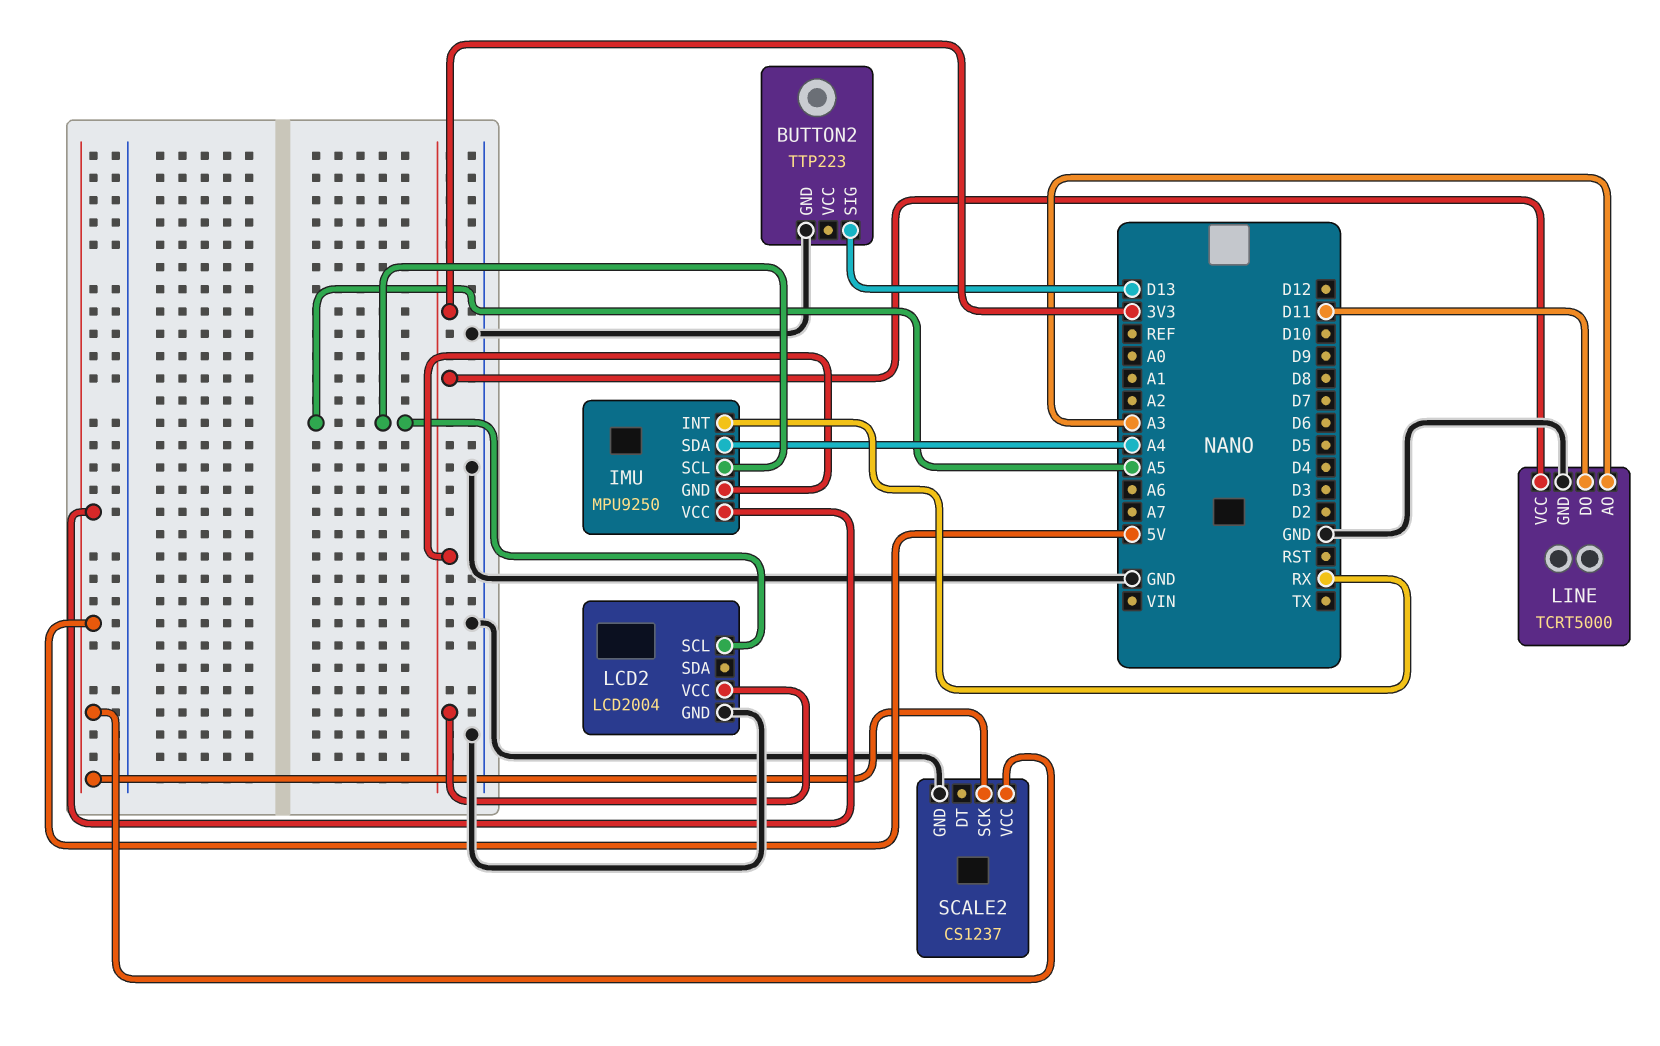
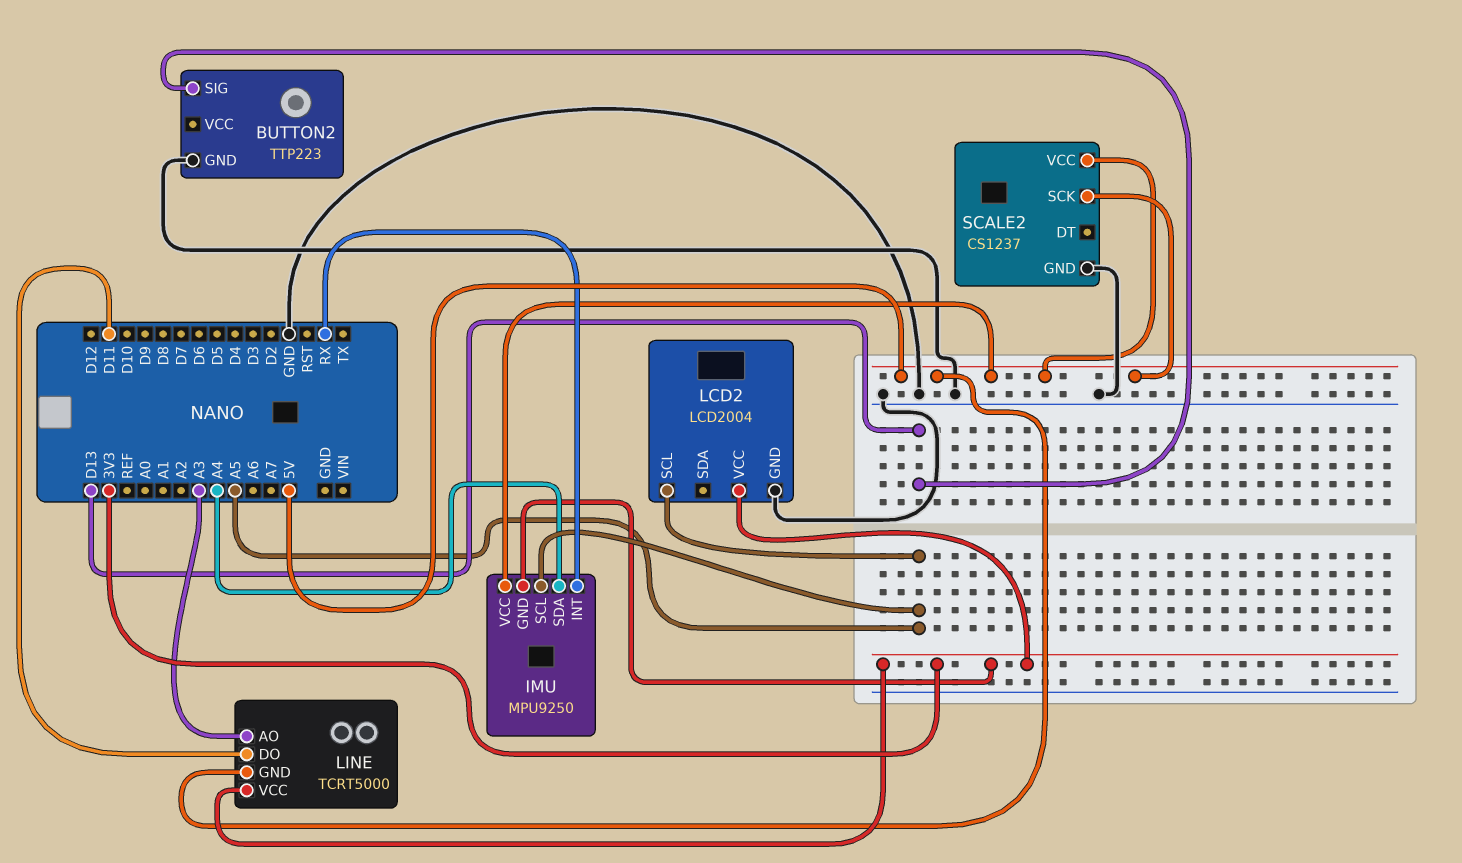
LINE pin GND: GND -> 5V

